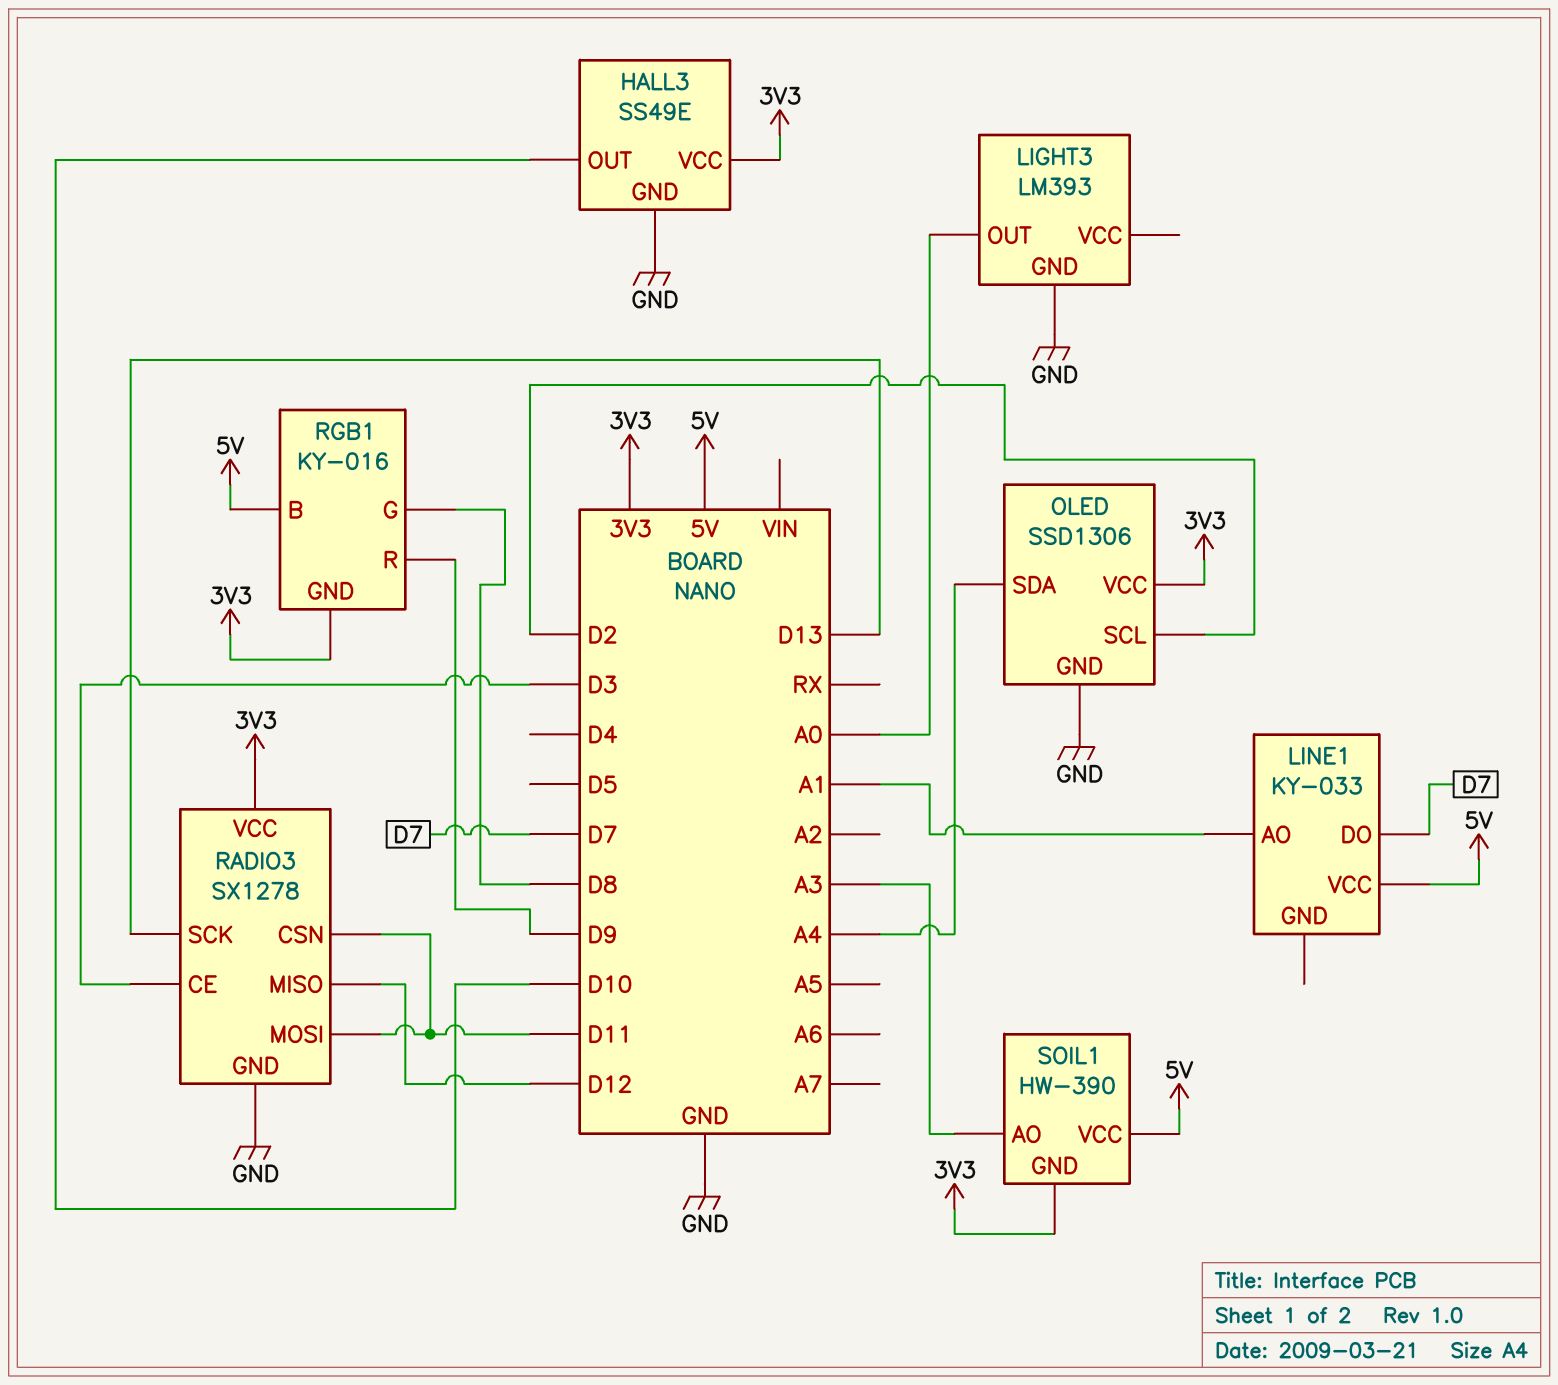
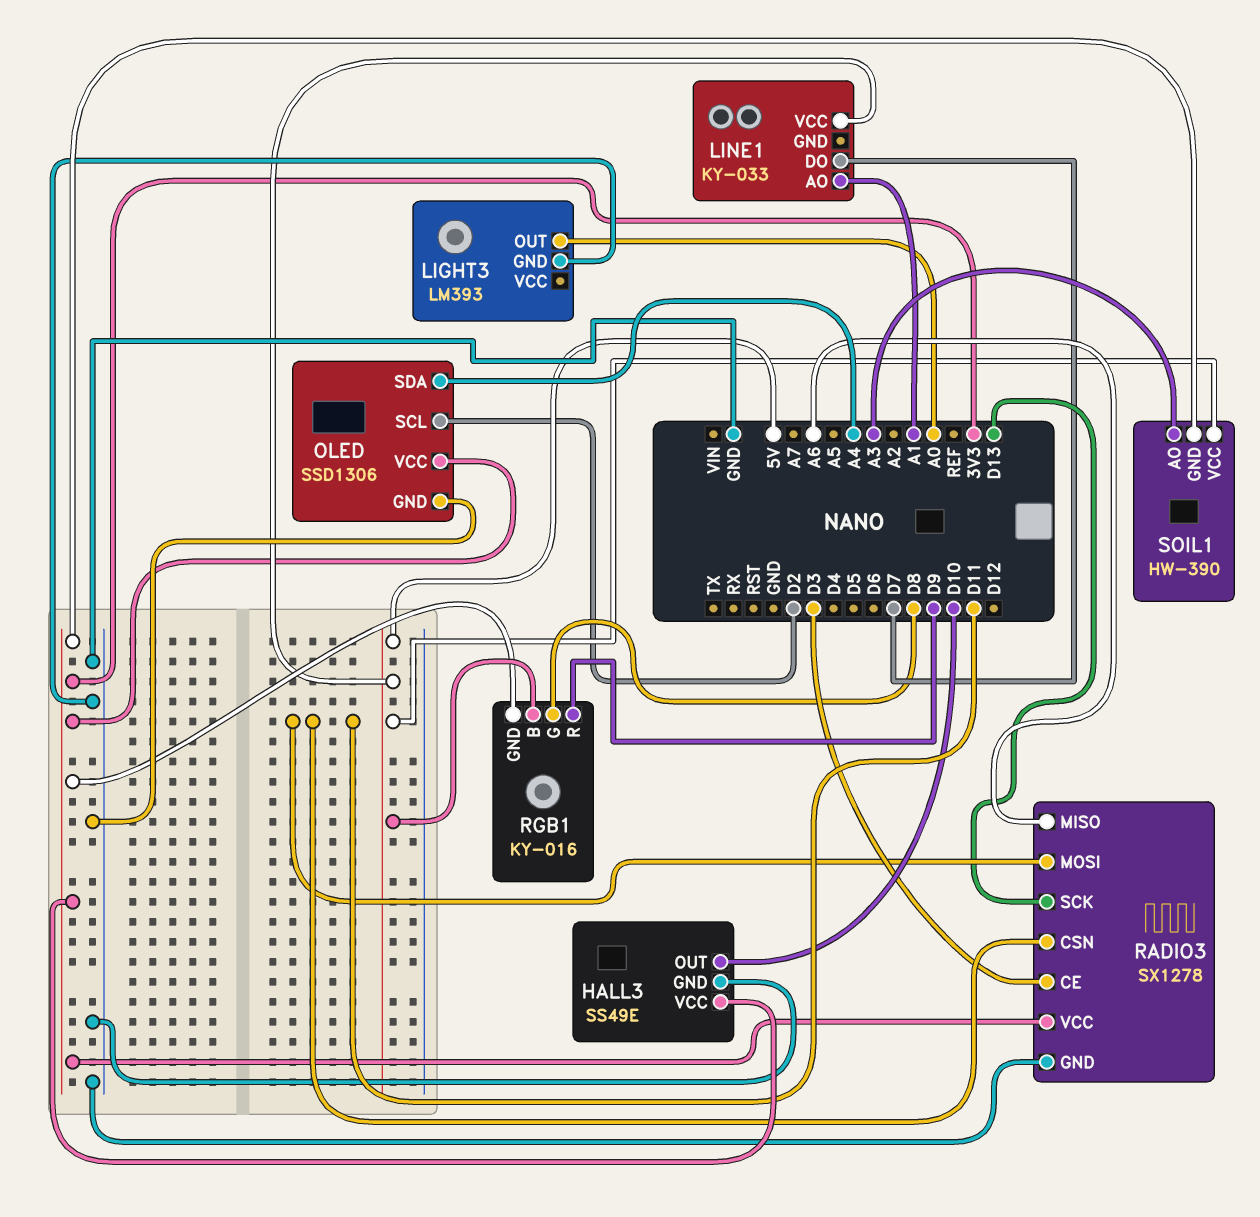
RADIO3 pin MISO: D12 -> A6

